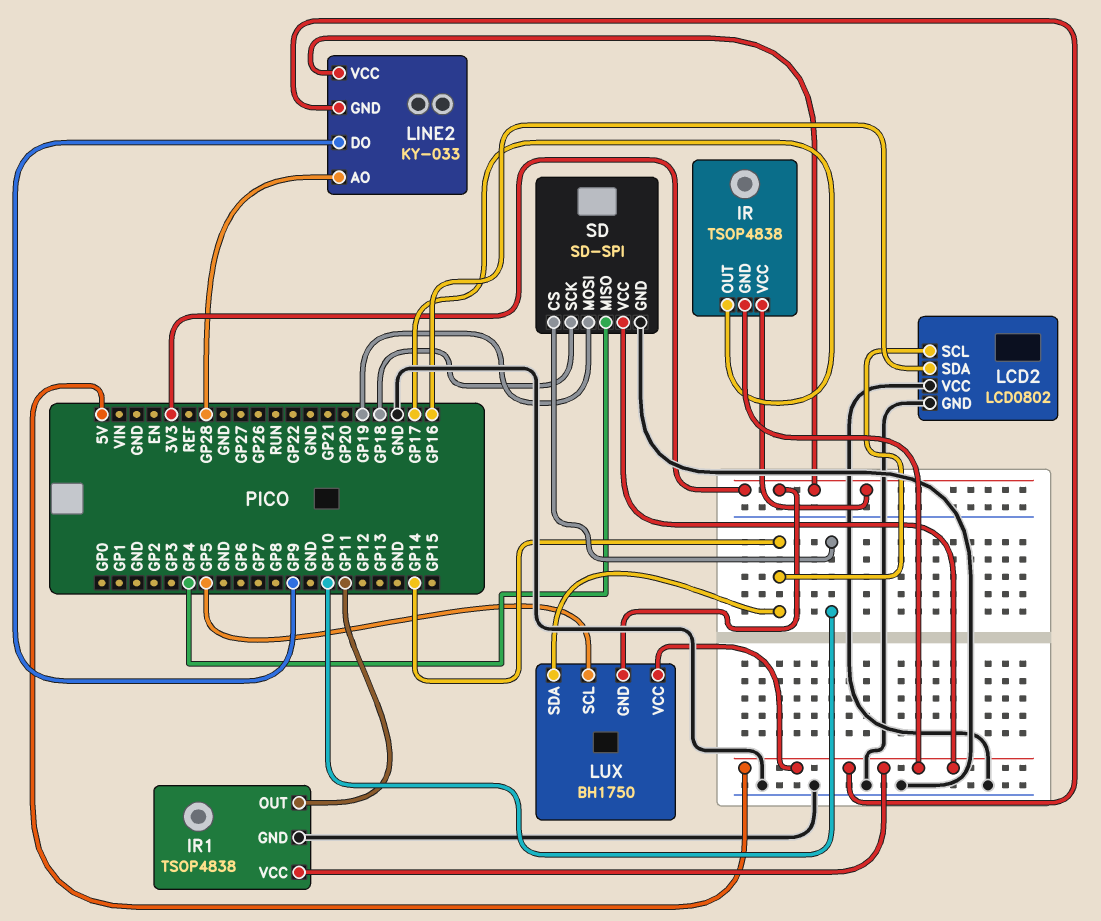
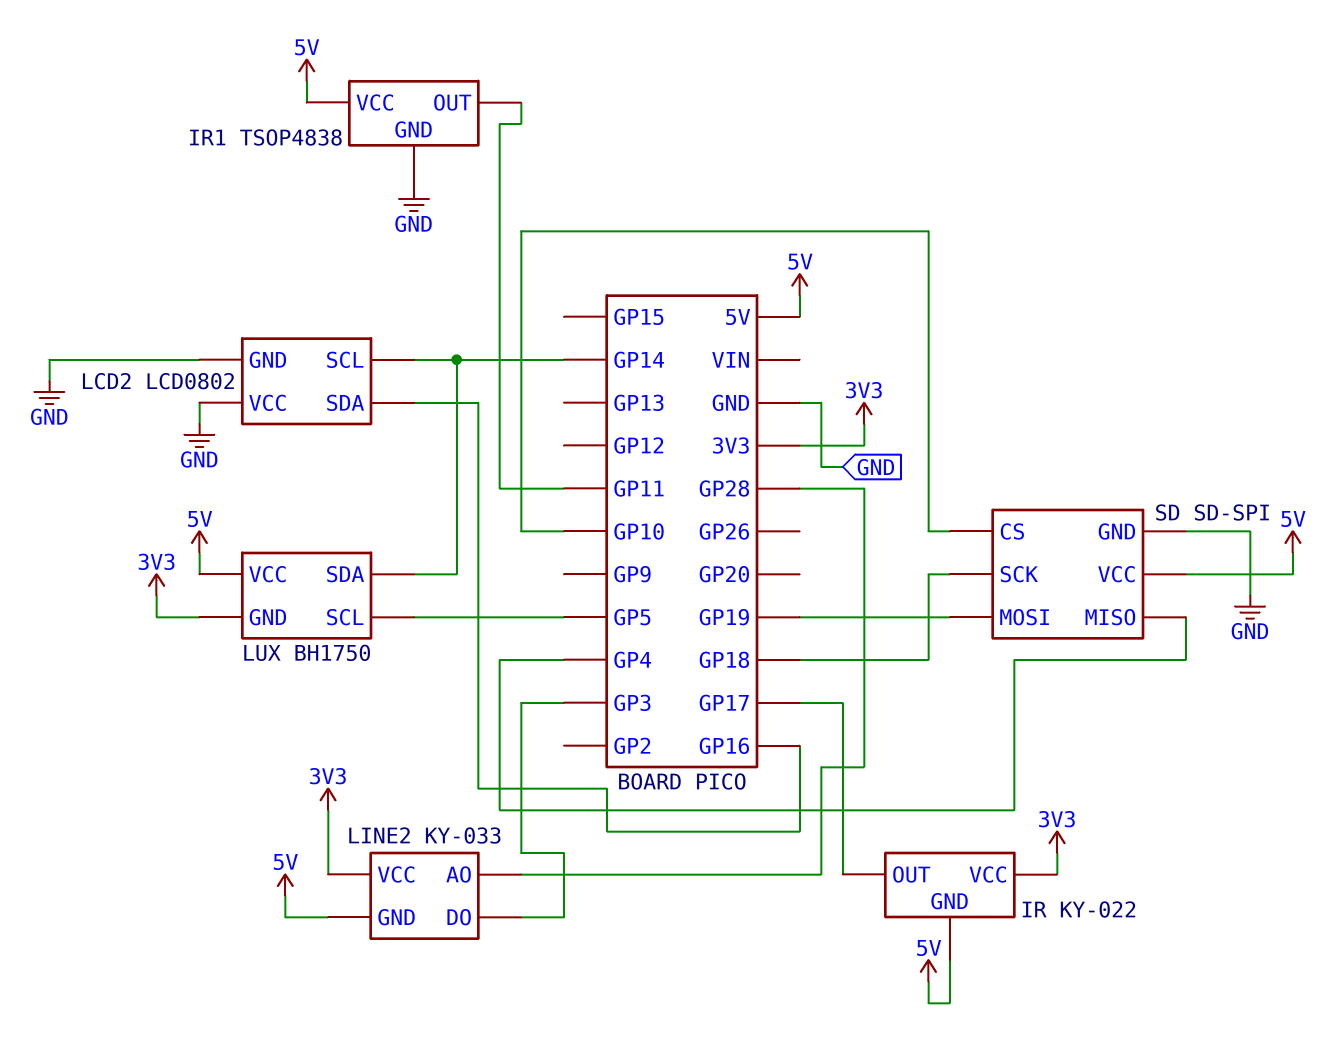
IR: TSOP4838 -> KY-022
LINE2 pin DO: GP9 -> GP3

